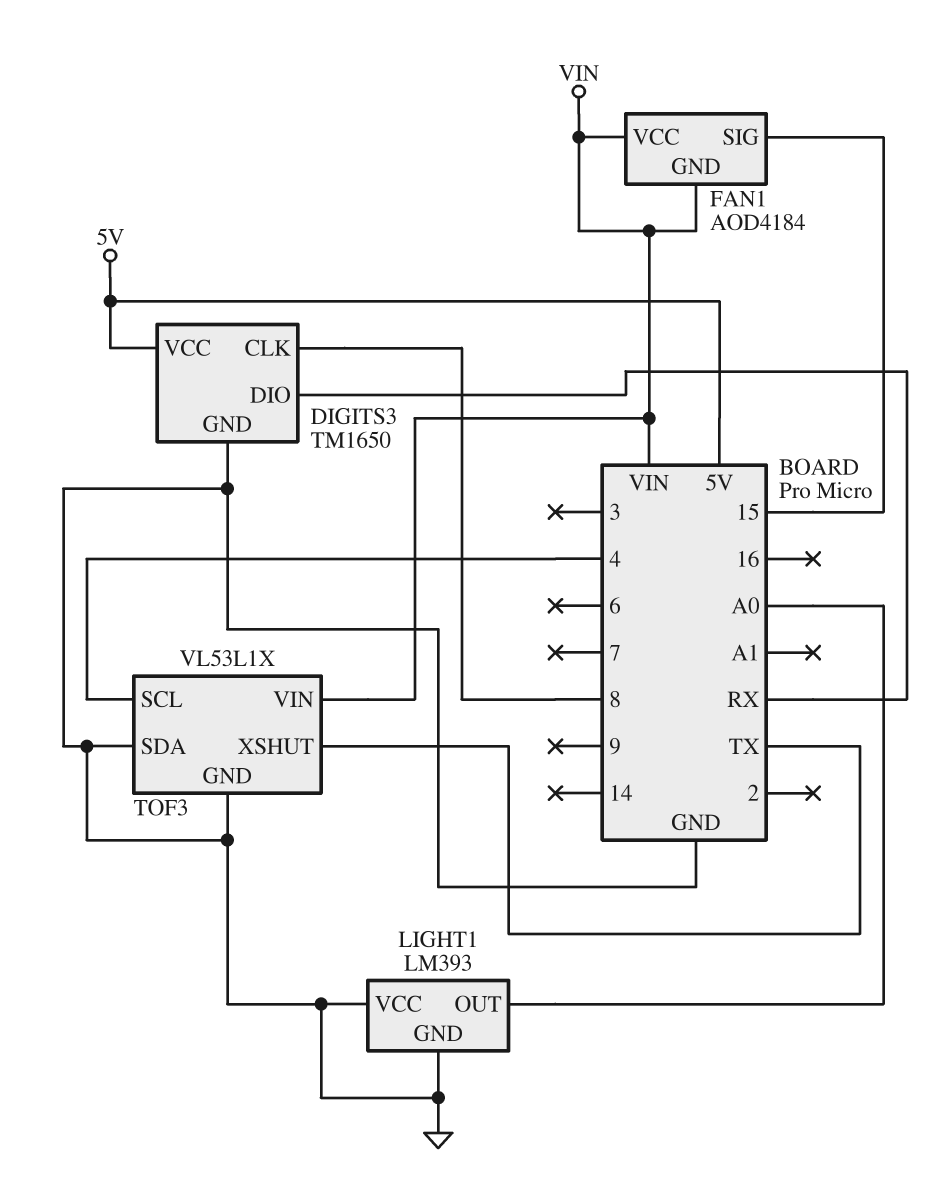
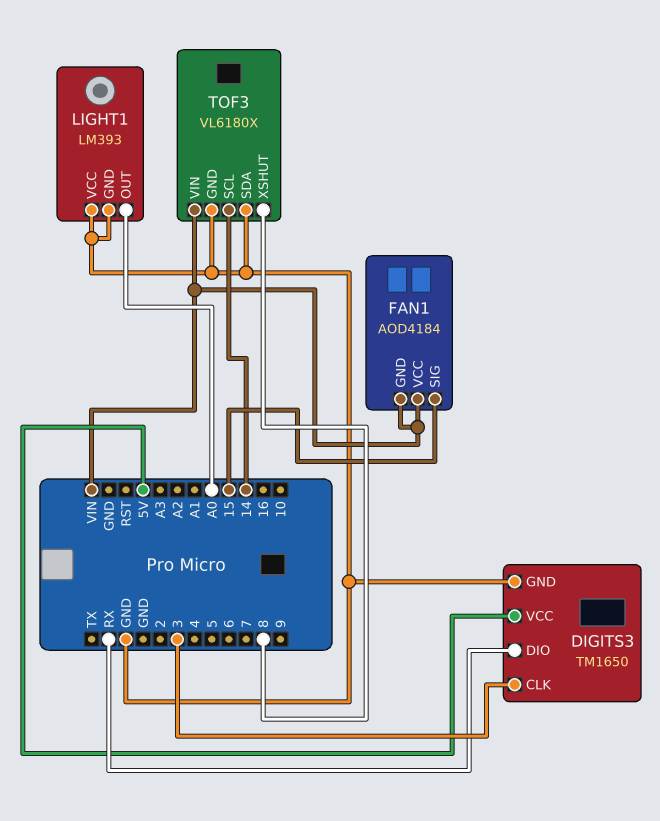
DIGITS3 pin CLK: 8 -> 3
TOF3: VL53L1X -> VL6180X
TOF3 pin SCL: 4 -> 14
TOF3 pin XSHUT: TX -> 8

